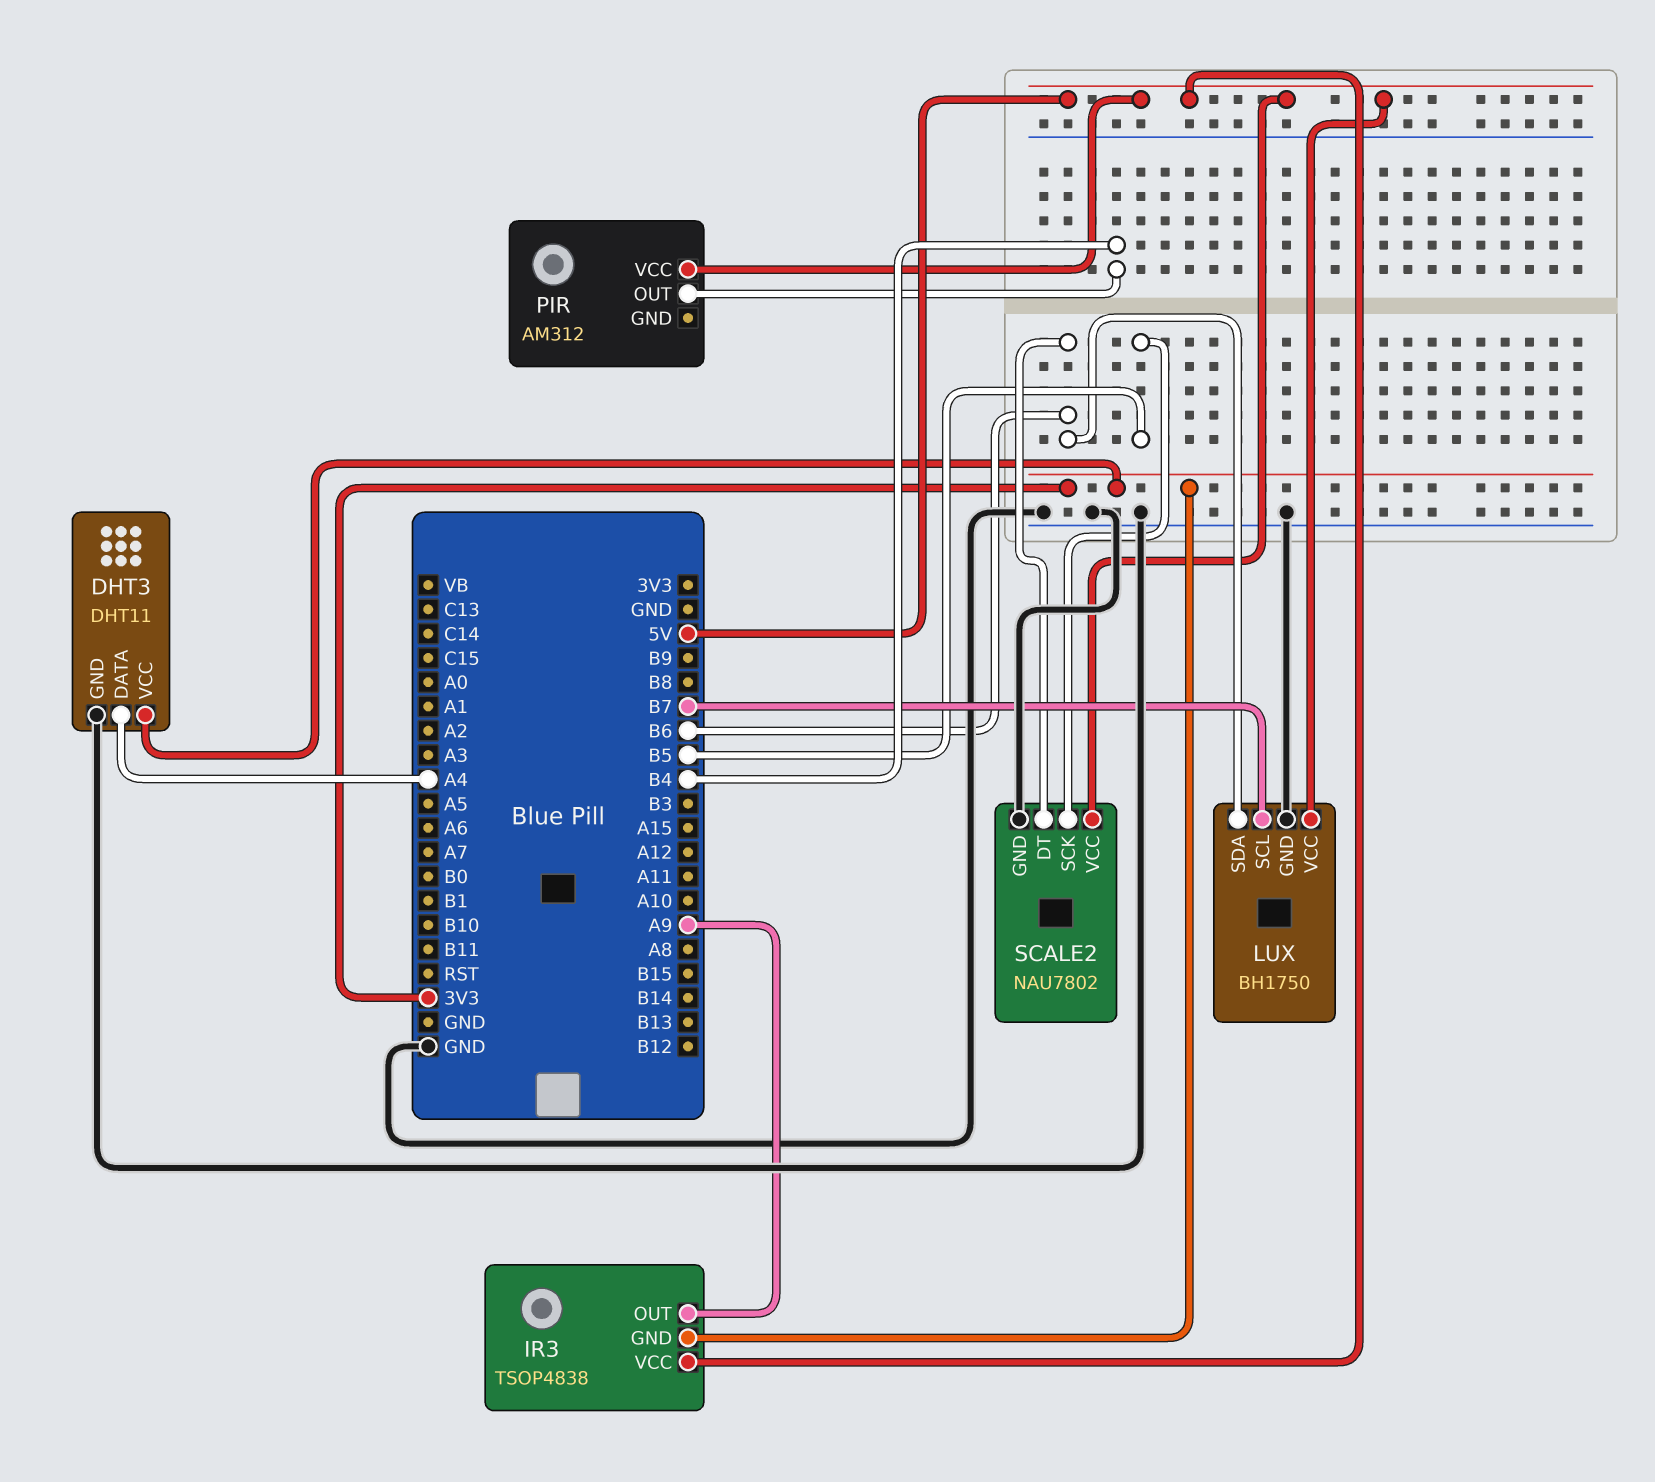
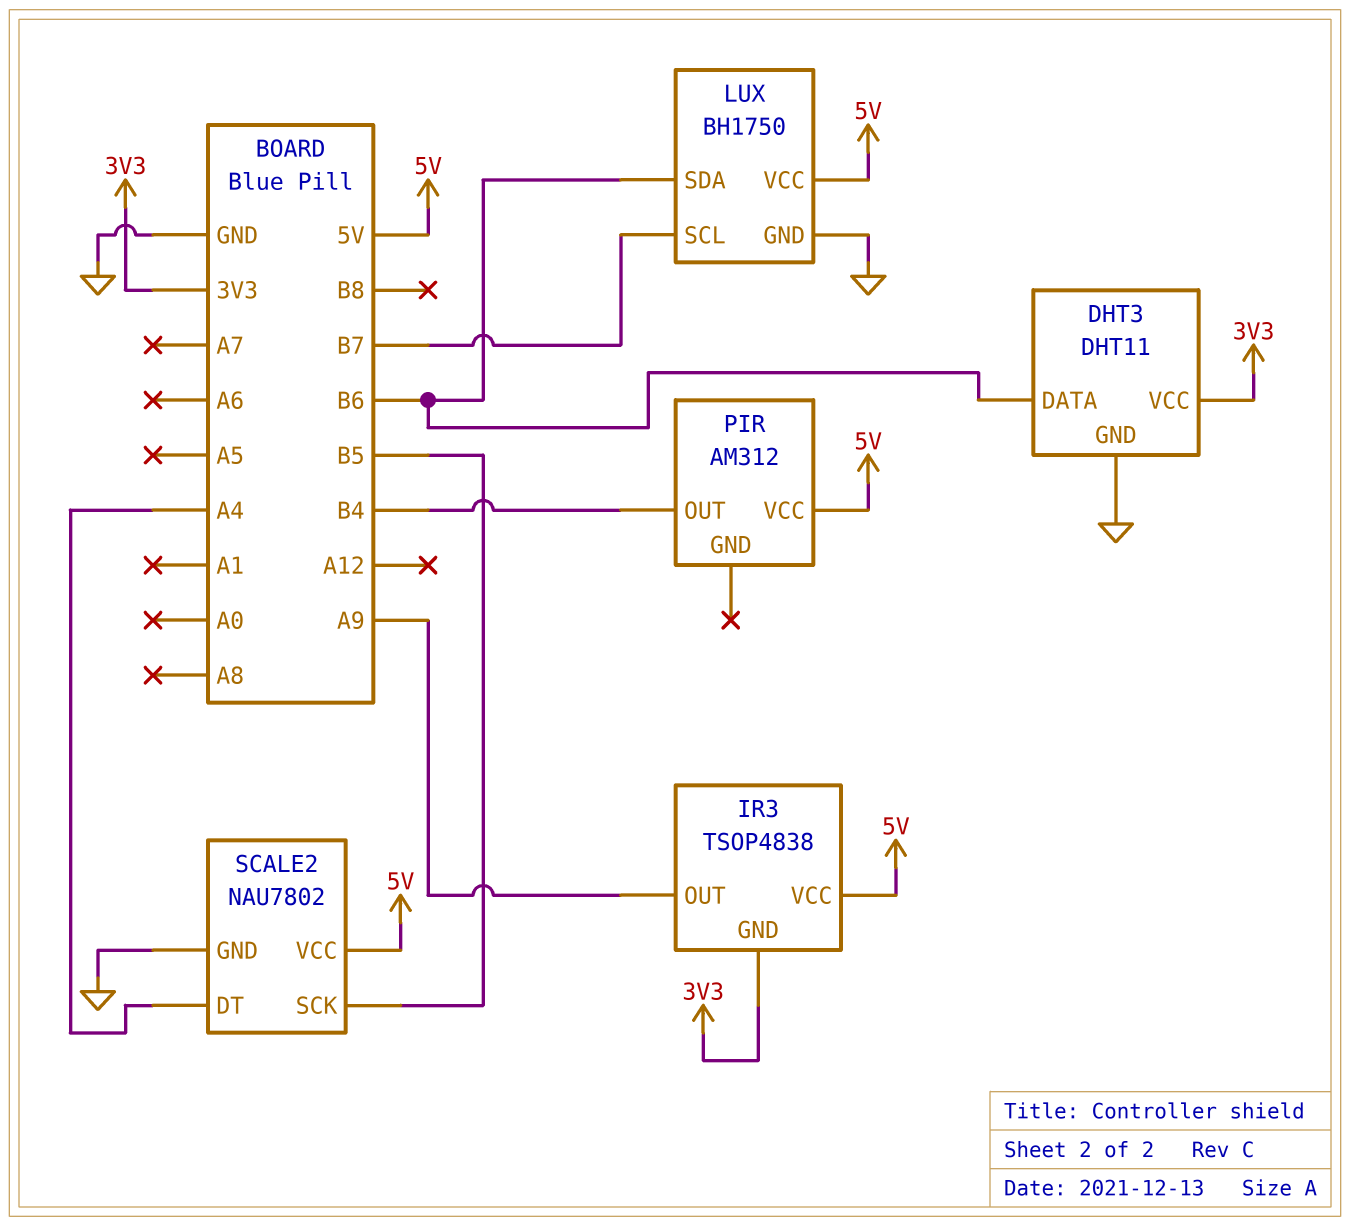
DHT3 pin DATA: A4 -> B6
SCALE2 pin DT: B6 -> A4

